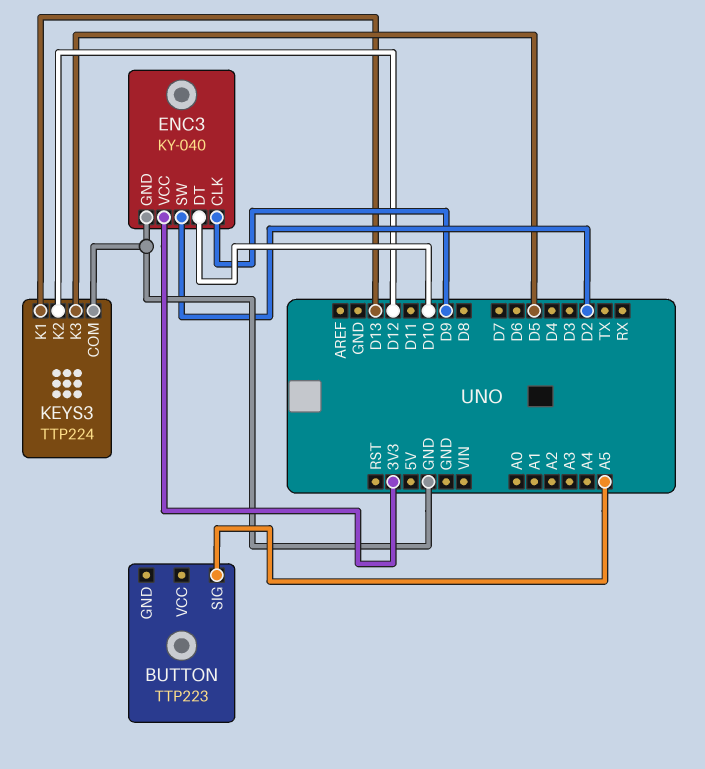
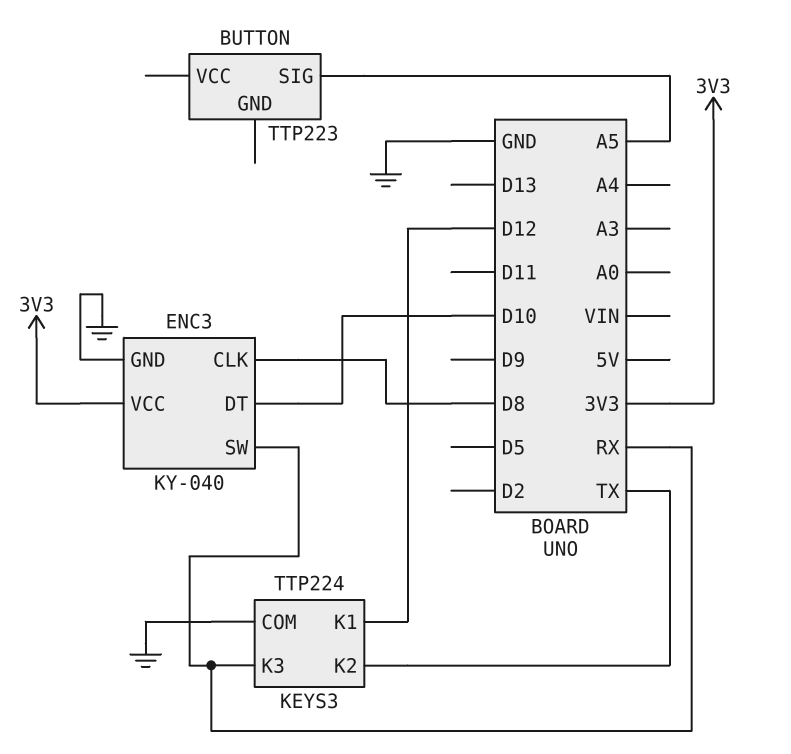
ENC3 pin CLK: D9 -> D8
ENC3 pin SW: D2 -> RX
KEYS3 pin K1: D13 -> D12
KEYS3 pin K2: D12 -> TX
KEYS3 pin K3: D5 -> RX

